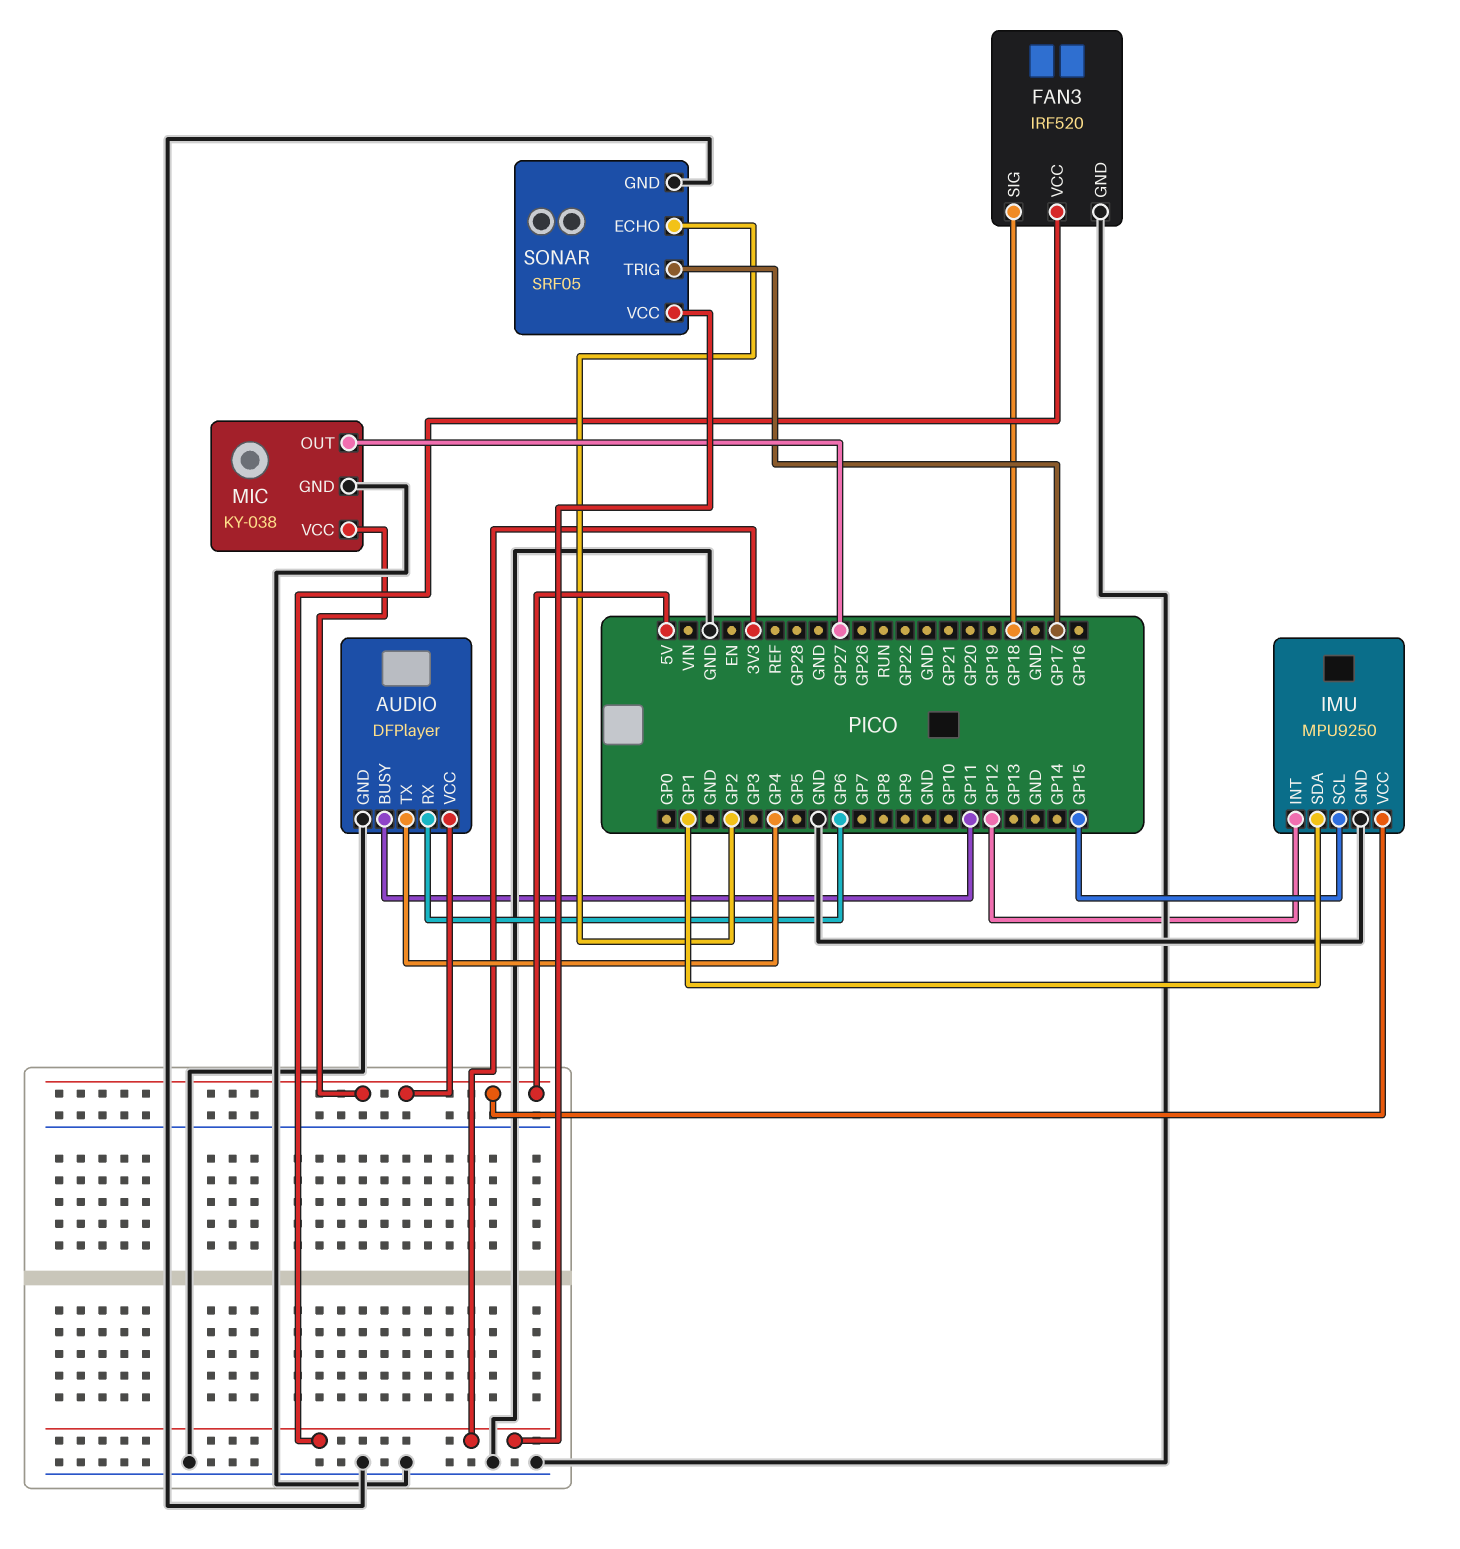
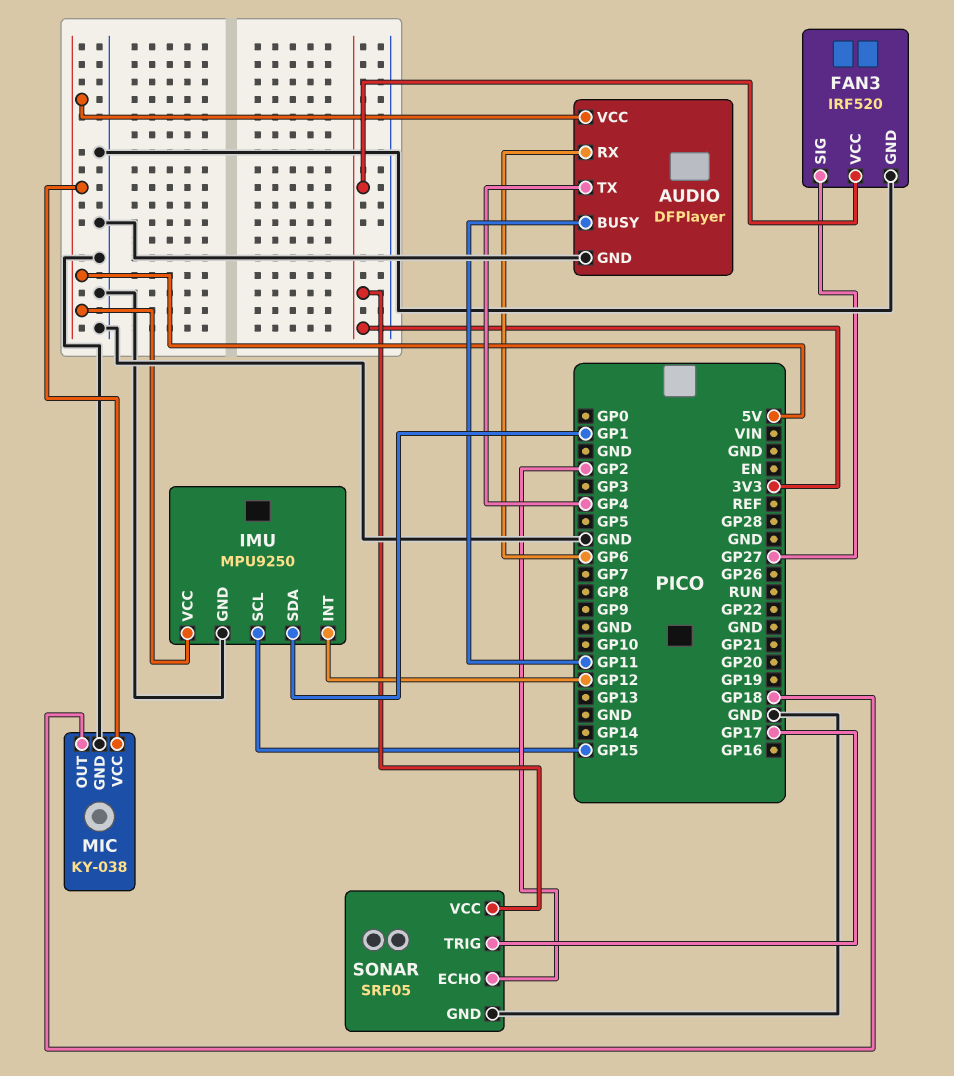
FAN3 pin SIG: GP18 -> GP27
MIC pin OUT: GP27 -> GP18

